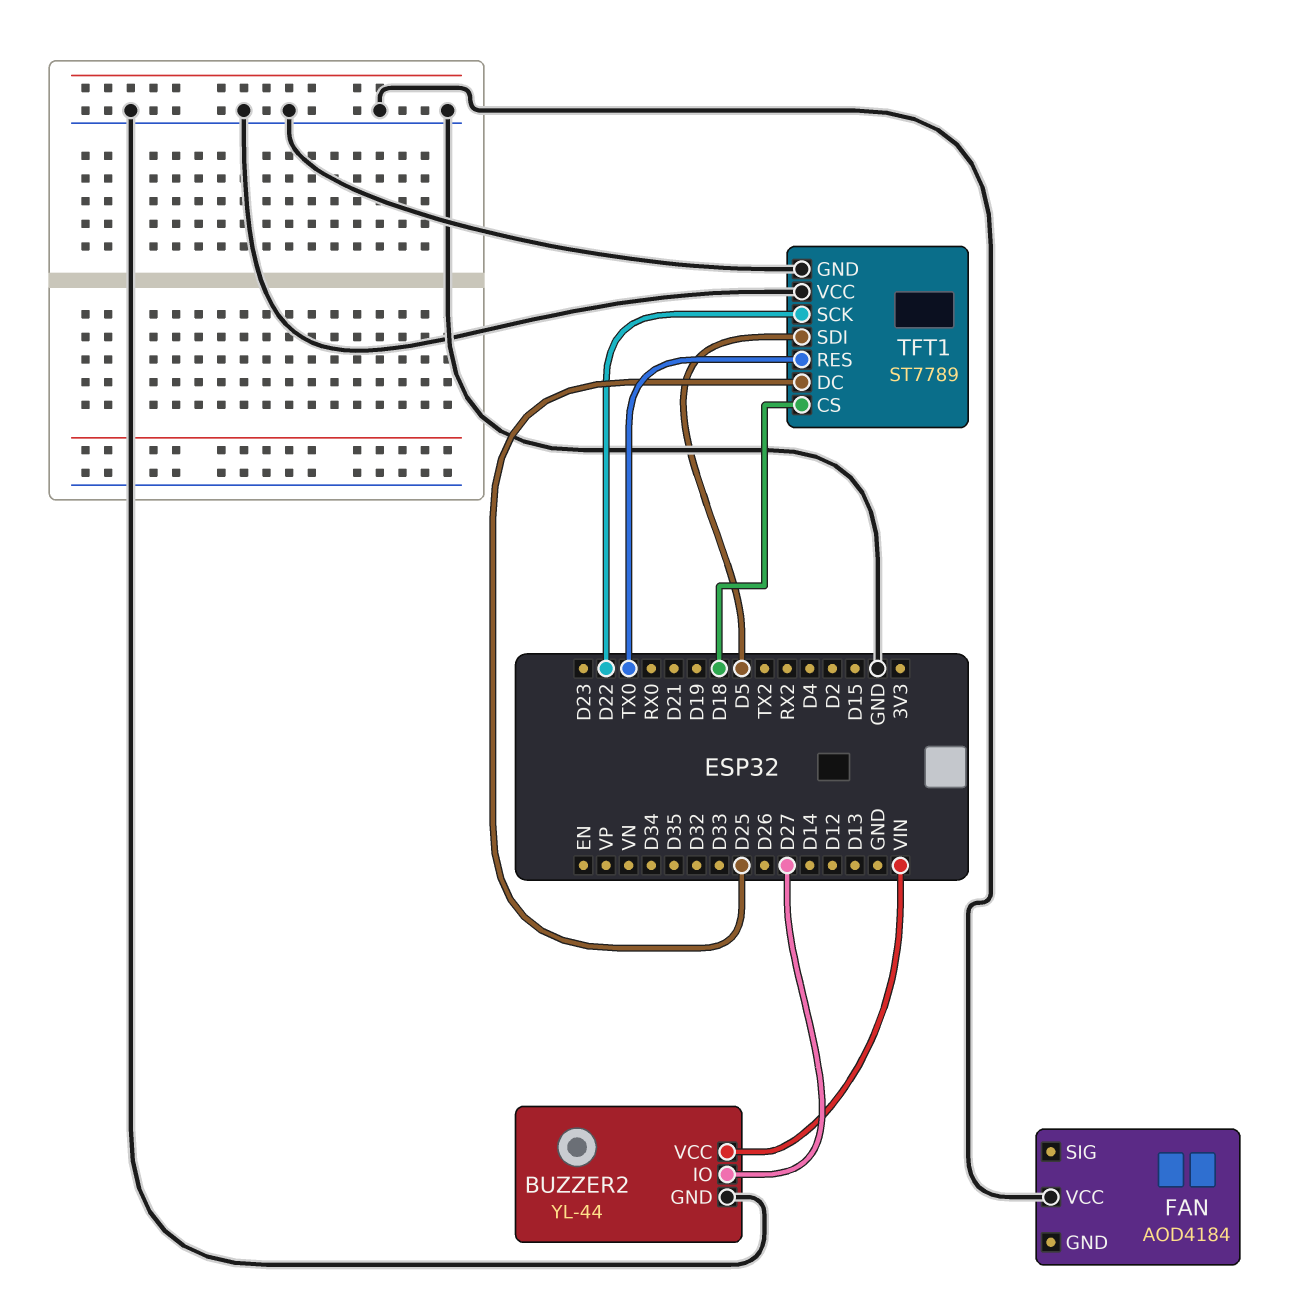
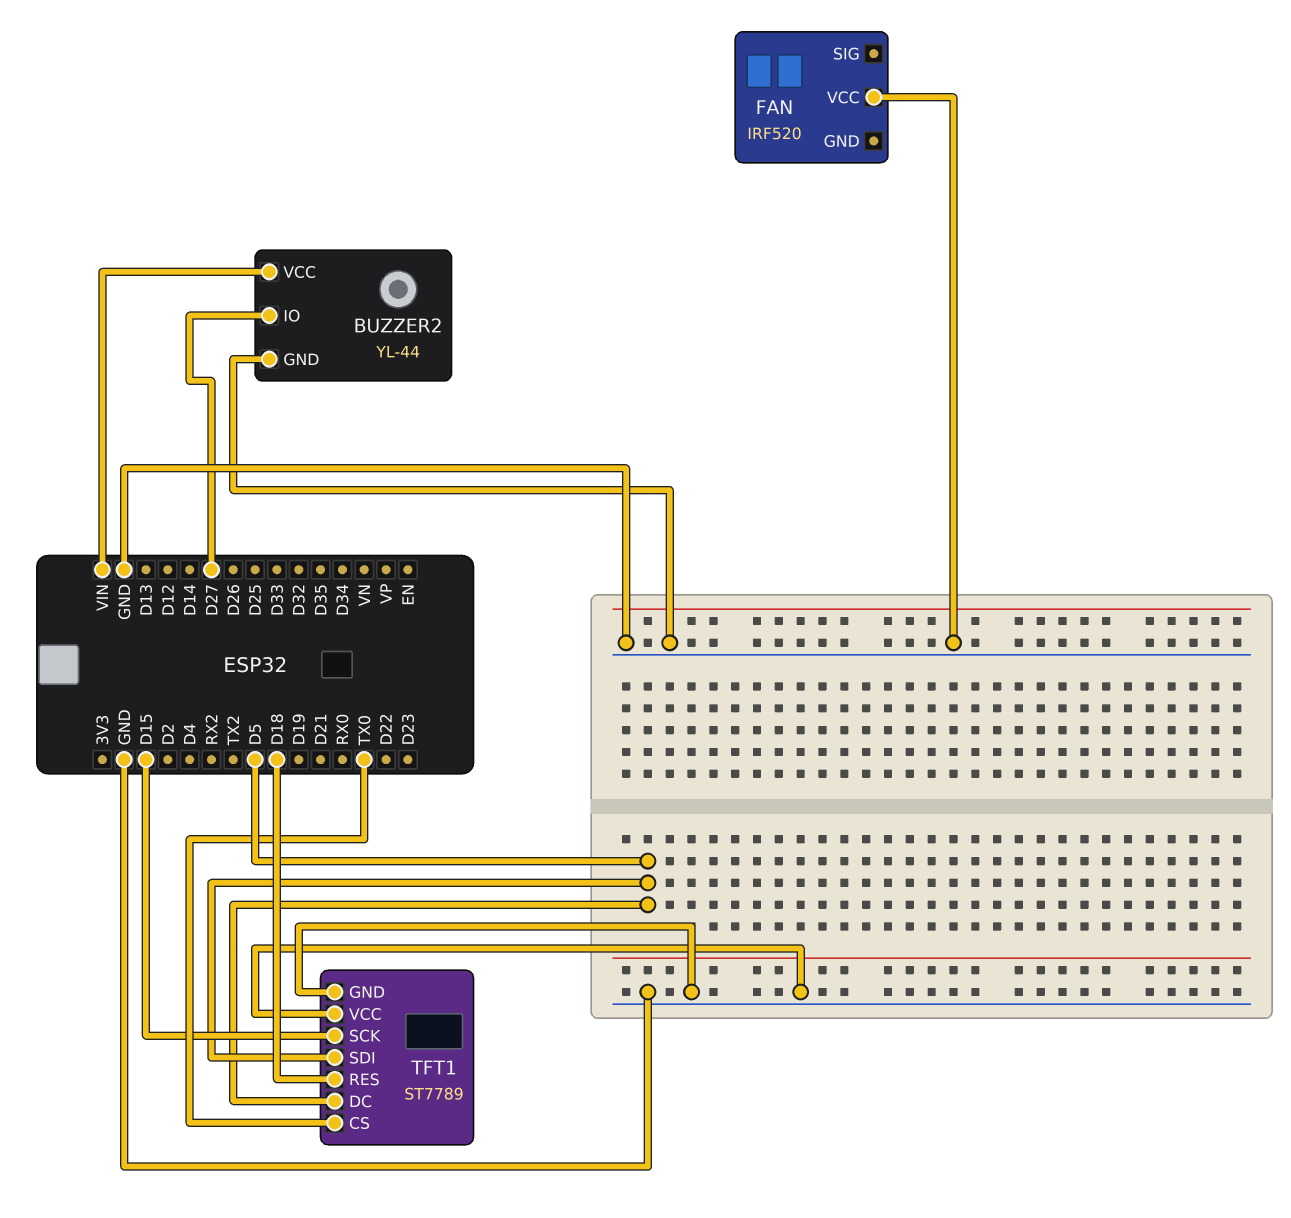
FAN: AOD4184 -> IRF520
TFT1 pin CS: D18 -> TX0
TFT1 pin DC: D25 -> D5
TFT1 pin RES: TX0 -> D18
TFT1 pin SCK: D22 -> D15

